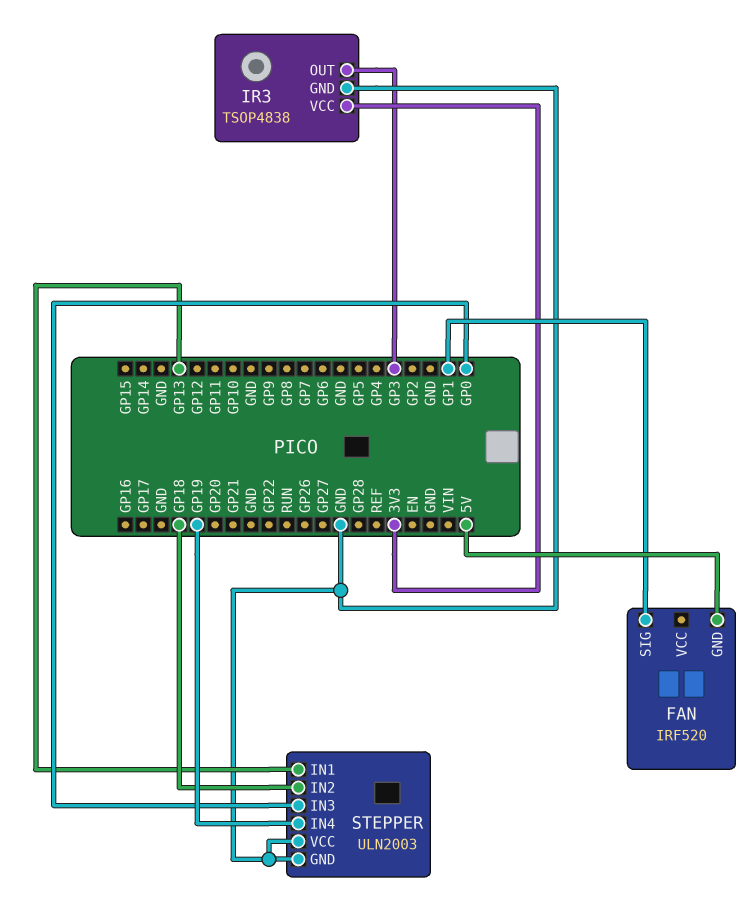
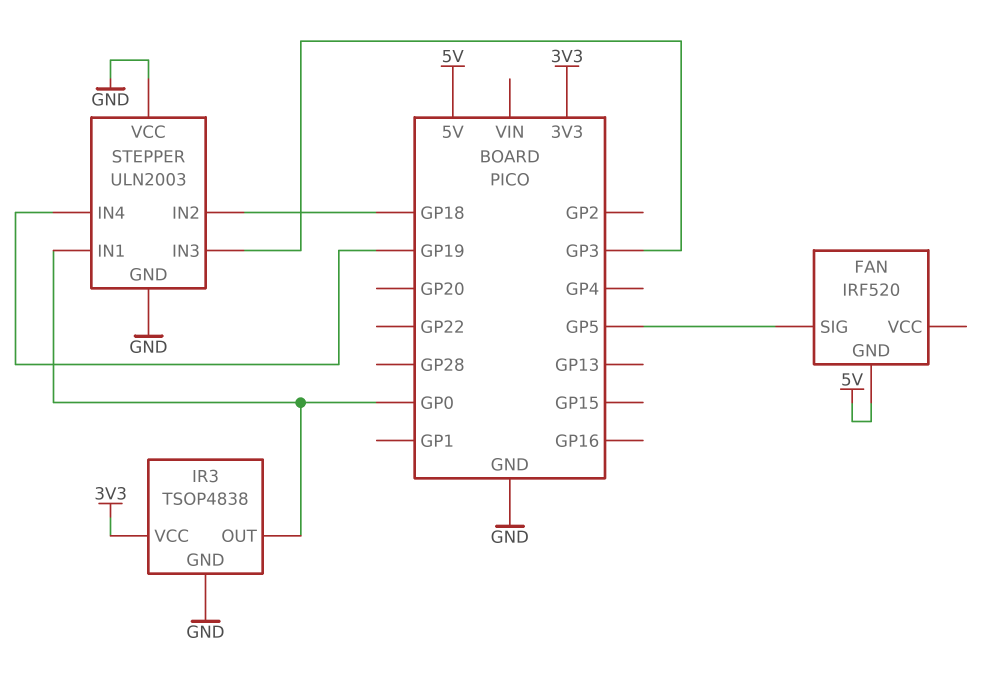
FAN pin SIG: GP1 -> GP5
IR3 pin OUT: GP3 -> GP0
STEPPER pin IN1: GP13 -> GP0
STEPPER pin IN3: GP0 -> GP3

